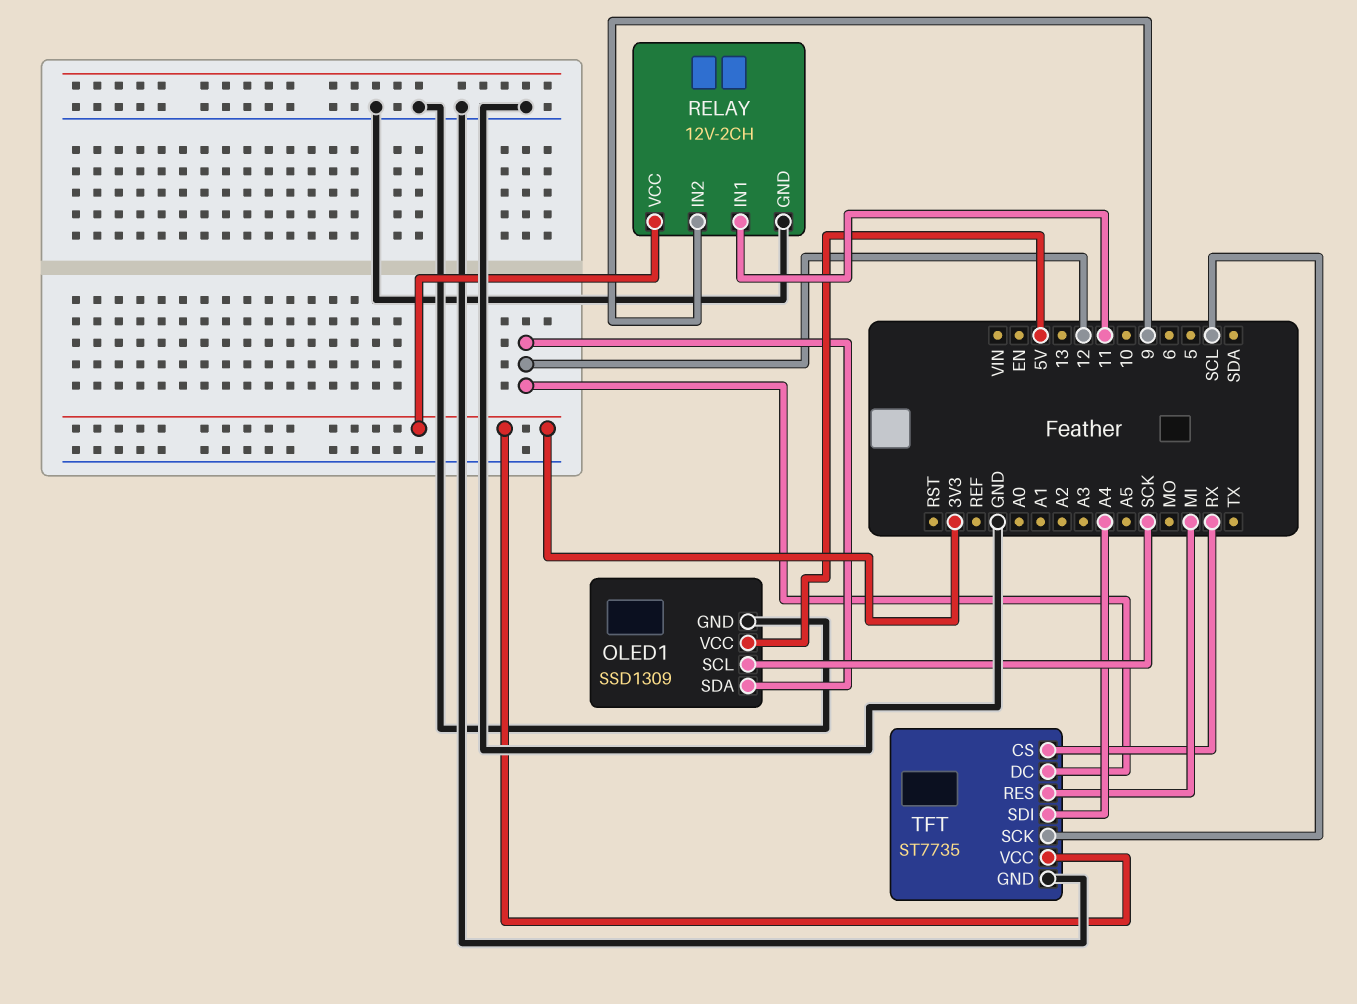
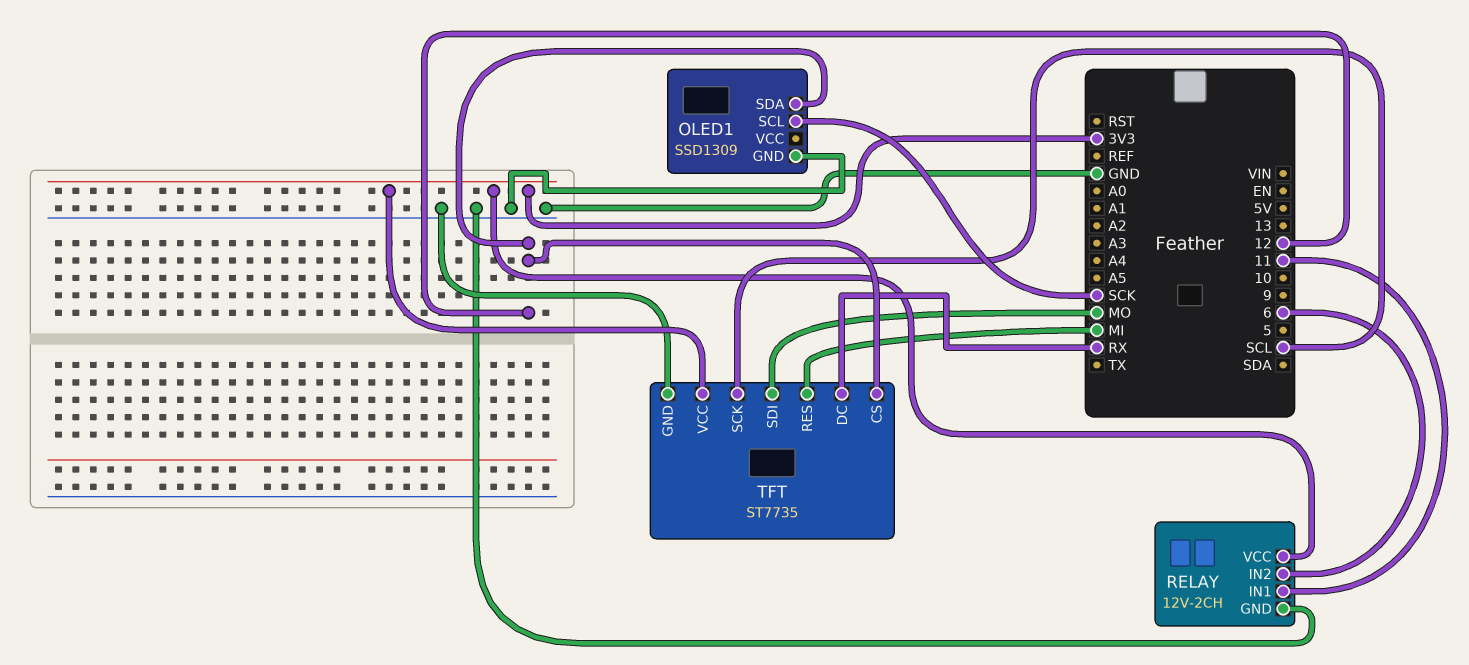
OLED1 pin VCC: 5V -> none
RELAY pin IN2: 9 -> 6
TFT pin CS: RX -> 12
TFT pin DC: 12 -> RX
TFT pin SDI: A4 -> MO

